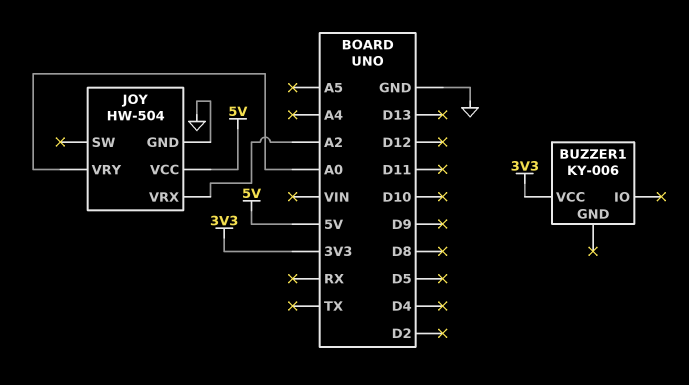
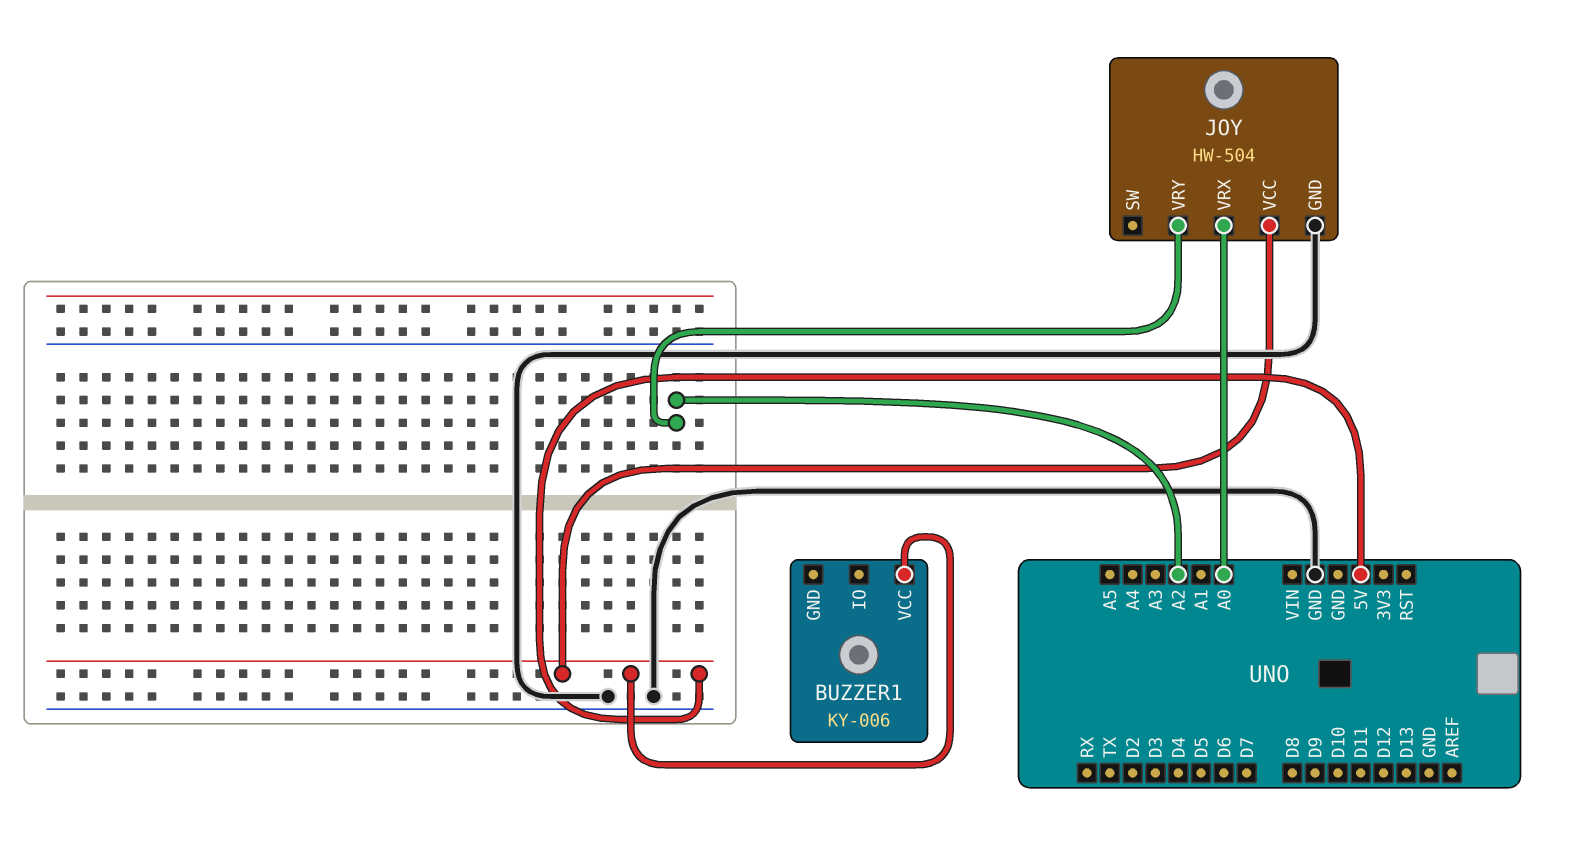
BUZZER1 pin VCC: 3V3 -> 5V
JOY pin VRX: A2 -> A0
JOY pin VRY: A0 -> A2

